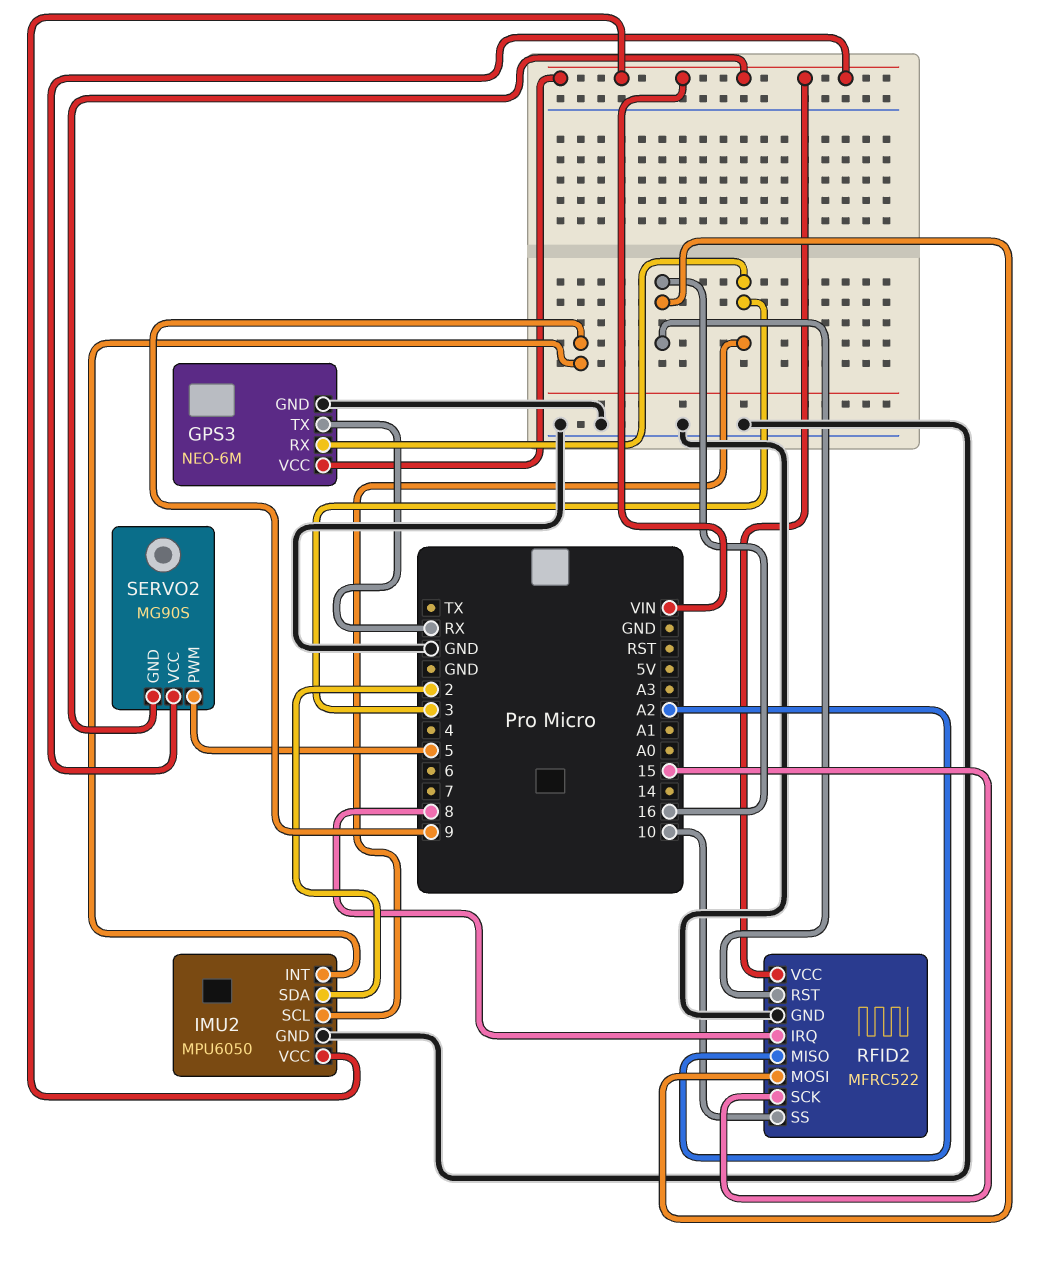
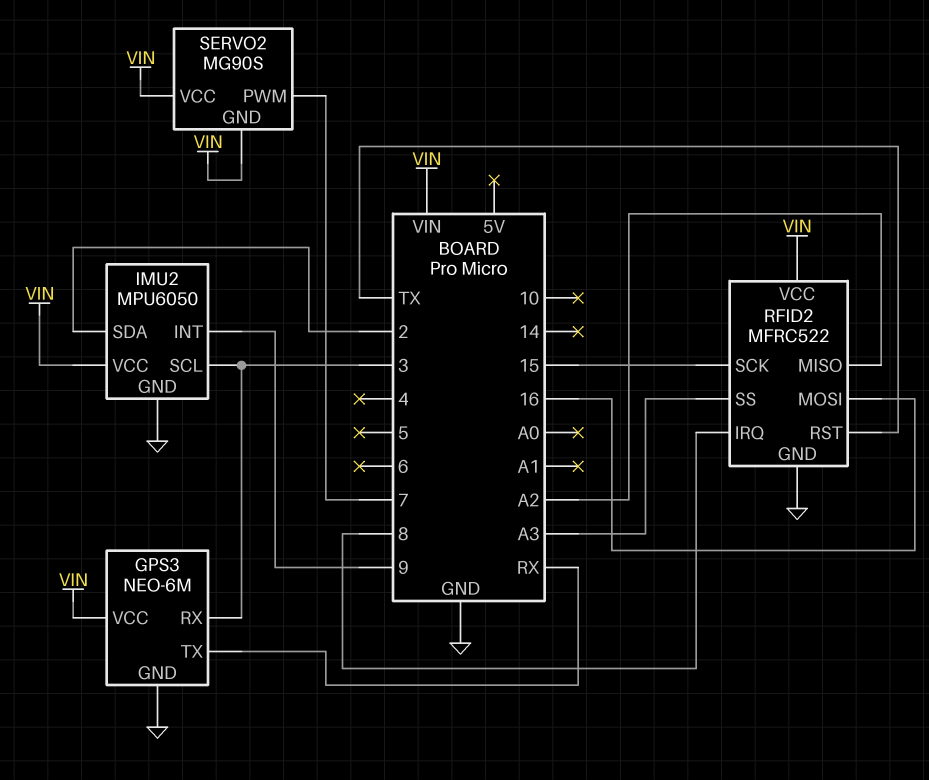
RFID2 pin RST: 16 -> TX
RFID2 pin SS: 10 -> A3
SERVO2 pin PWM: 5 -> 7

